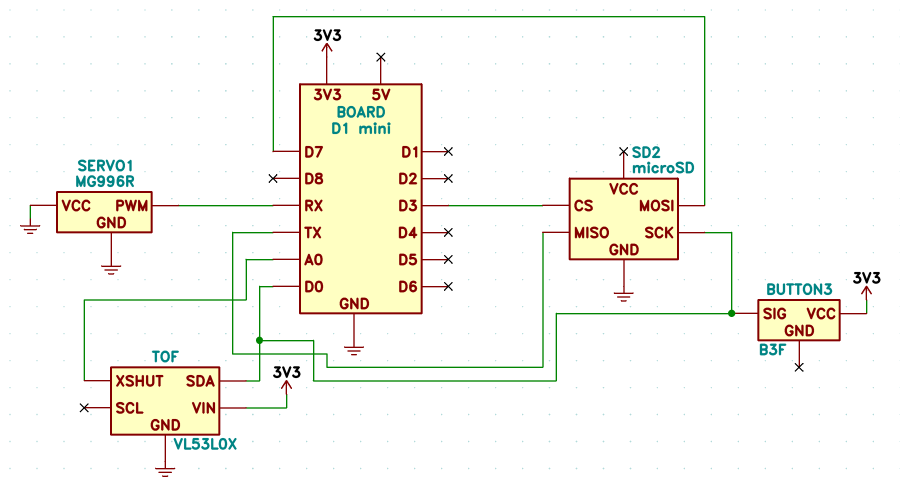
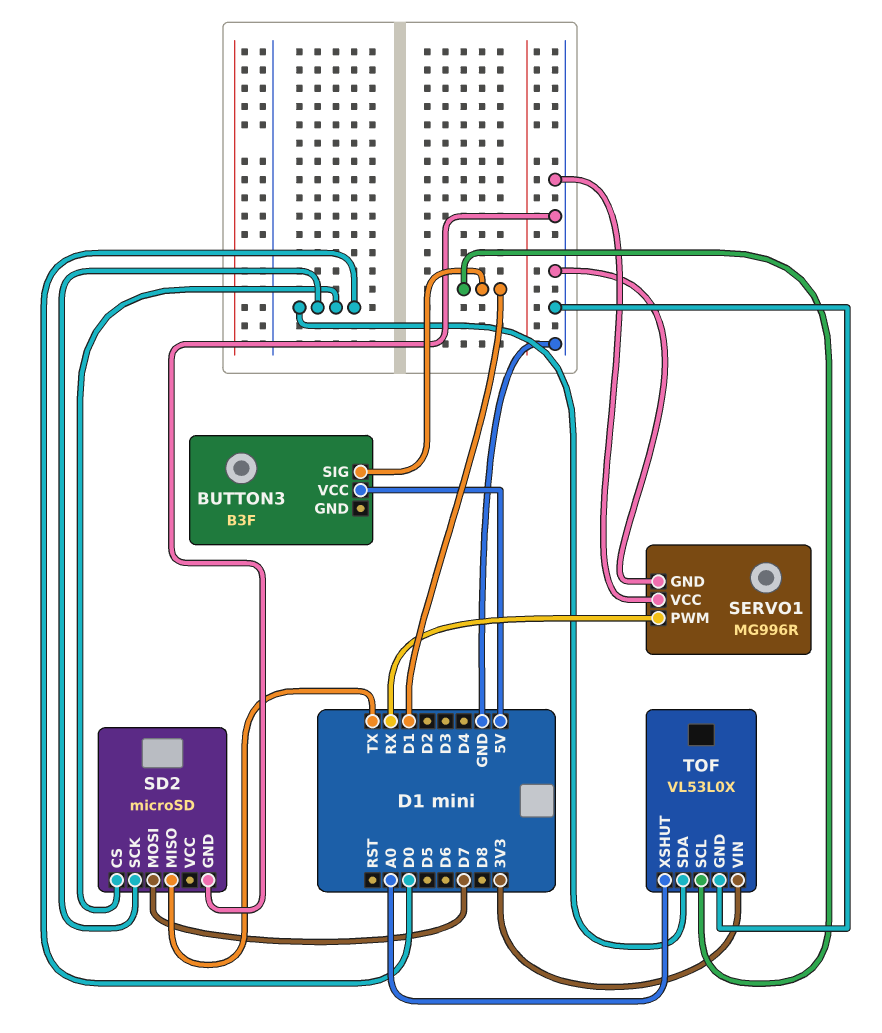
BUTTON3 pin SIG: D0 -> D1
BUTTON3 pin VCC: 3V3 -> 5V
SD2 pin CS: D3 -> D0
TOF pin SCL: none -> D1

